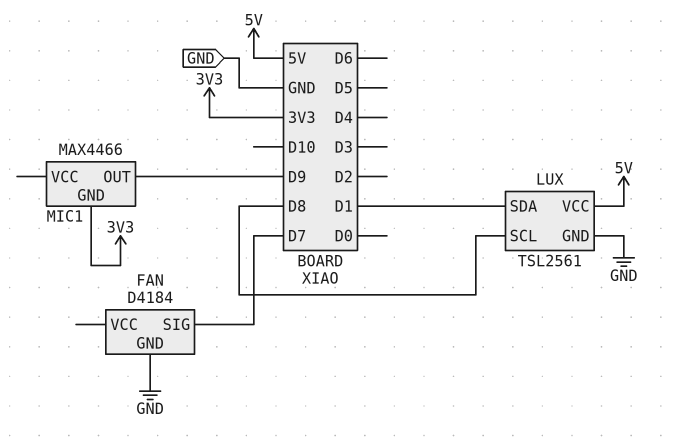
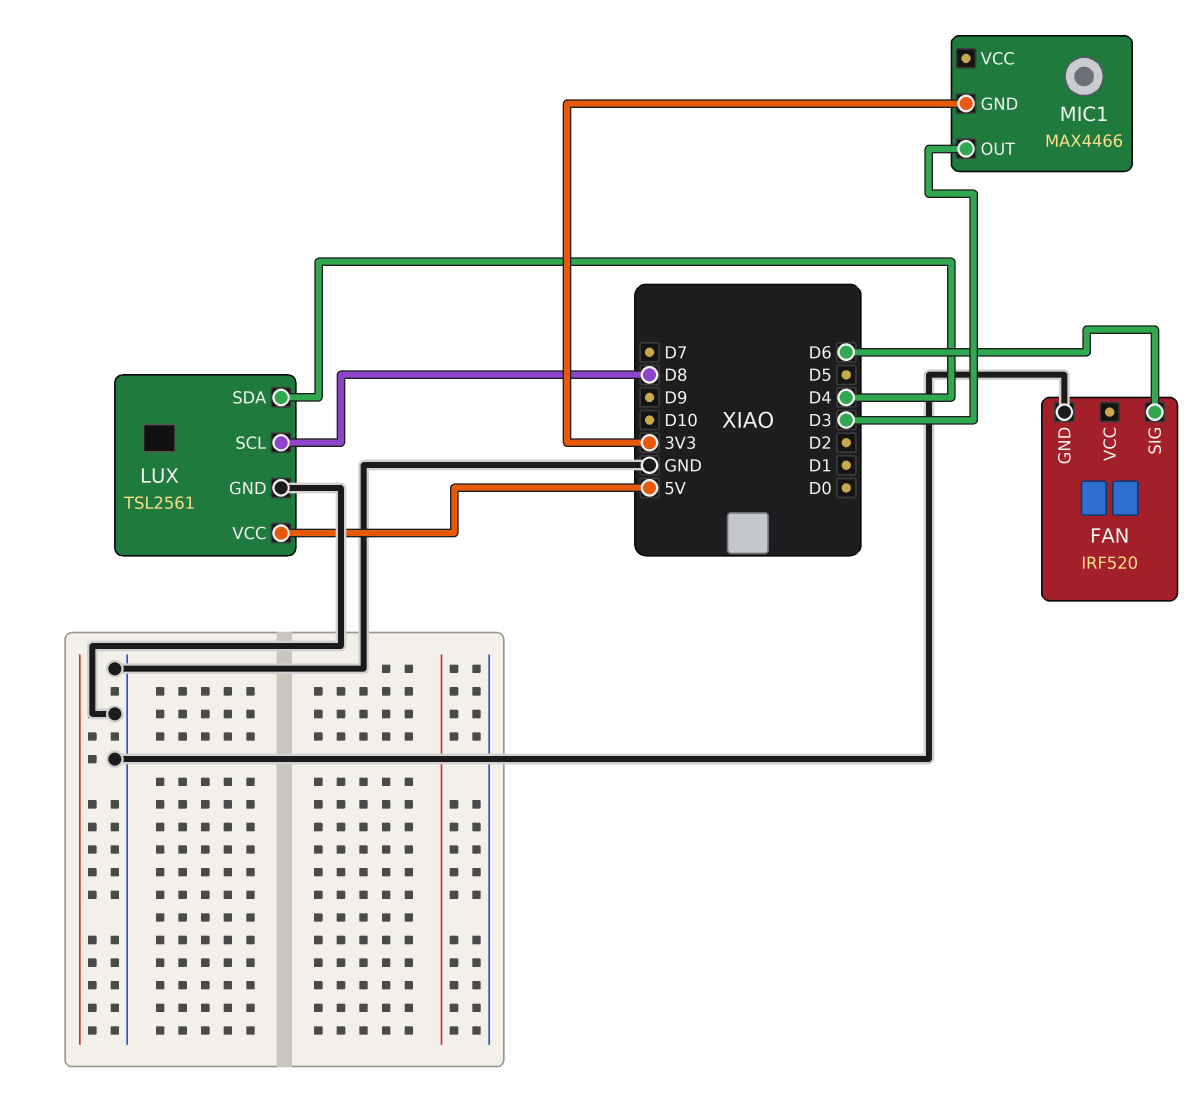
FAN: D4184 -> IRF520
FAN pin SIG: D7 -> D6
LUX pin SDA: D1 -> D4
MIC1 pin OUT: D9 -> D3

